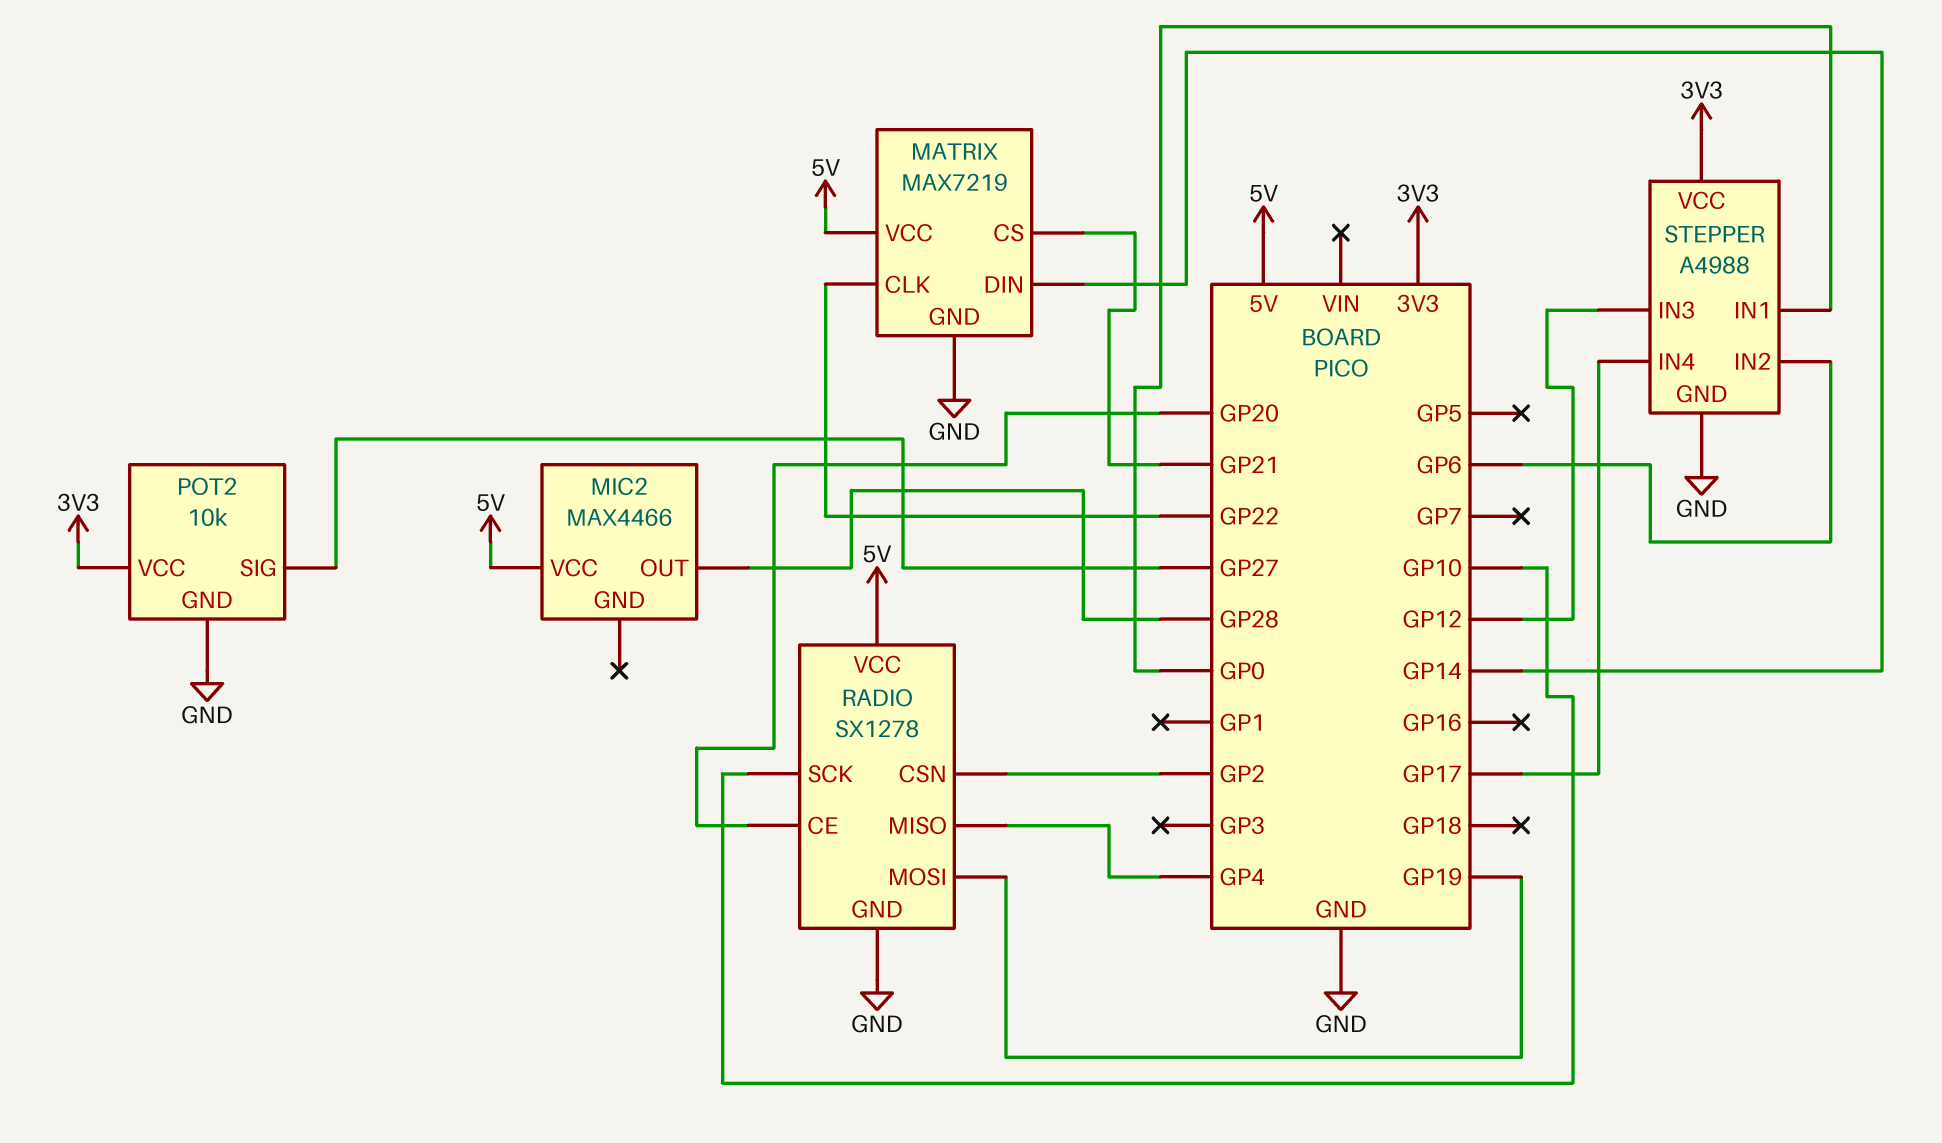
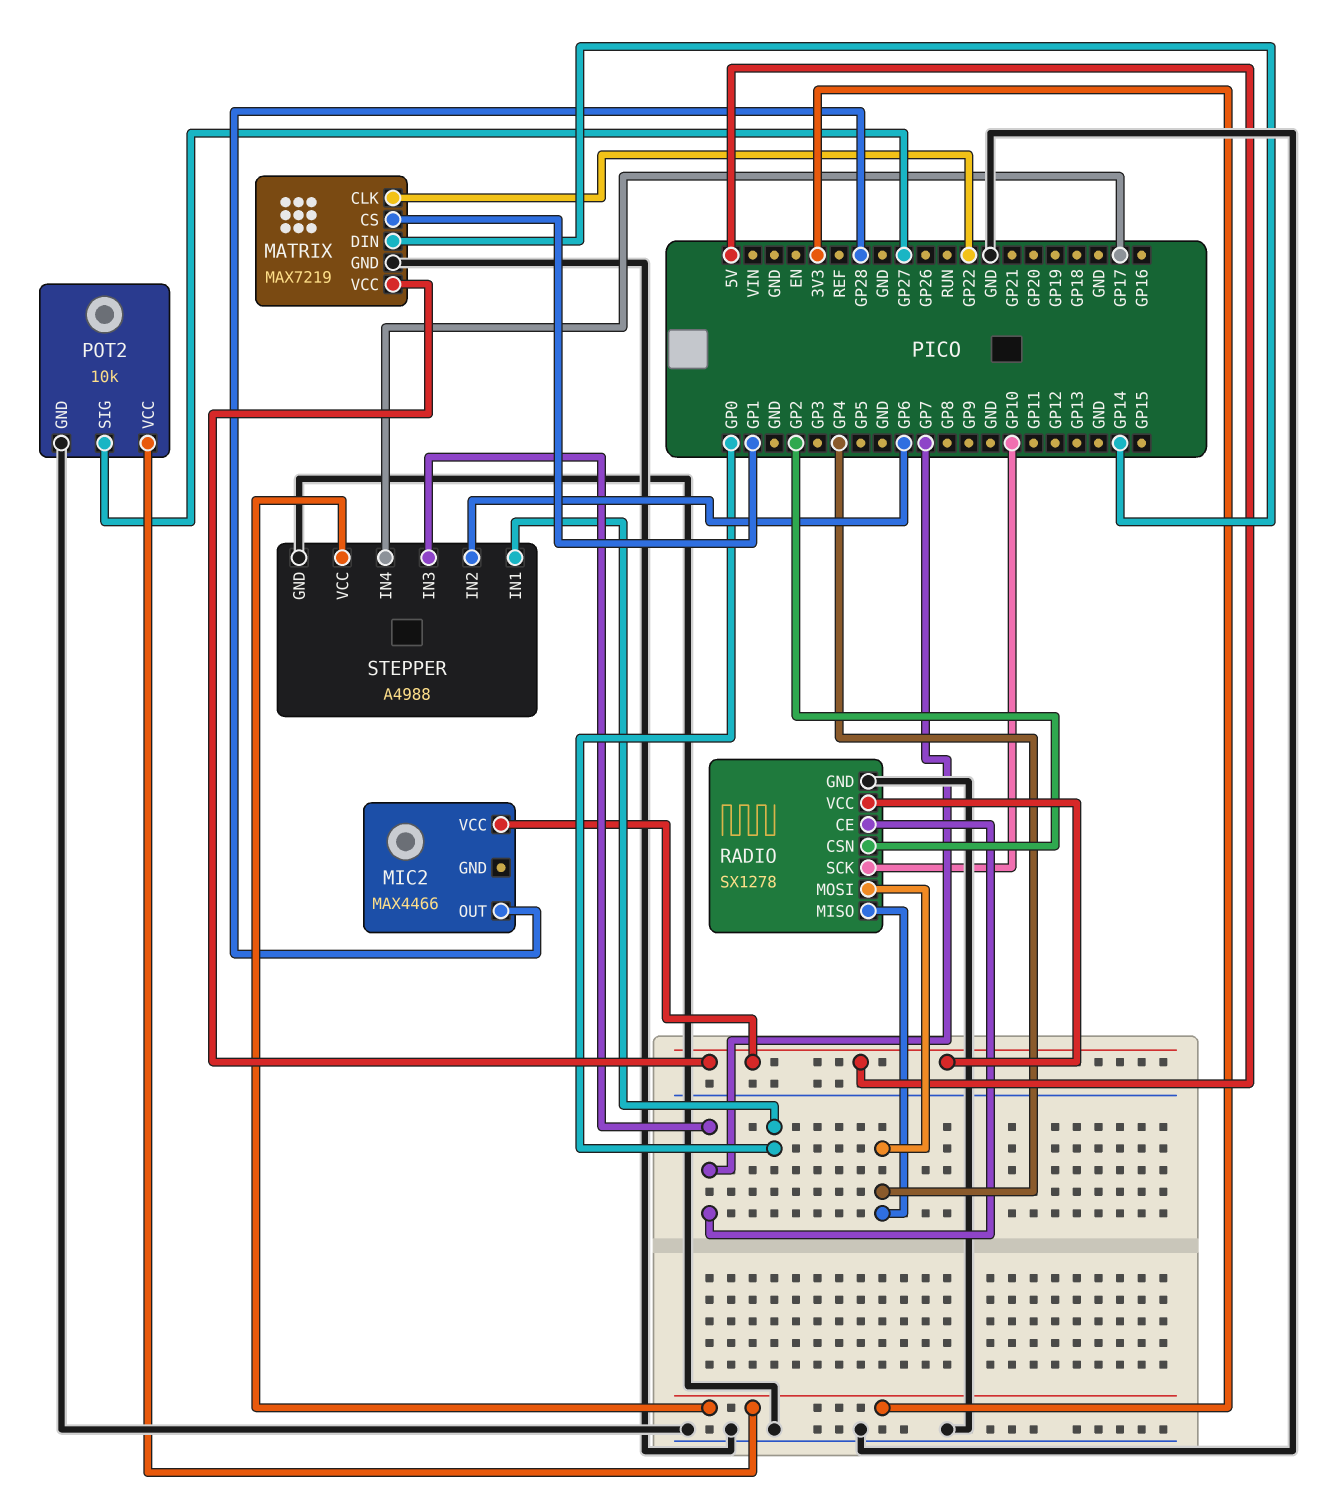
MATRIX pin CS: GP21 -> GP1
RADIO pin CE: GP20 -> GP7
RADIO pin MOSI: GP19 -> GP4
STEPPER pin IN3: GP12 -> GP7

